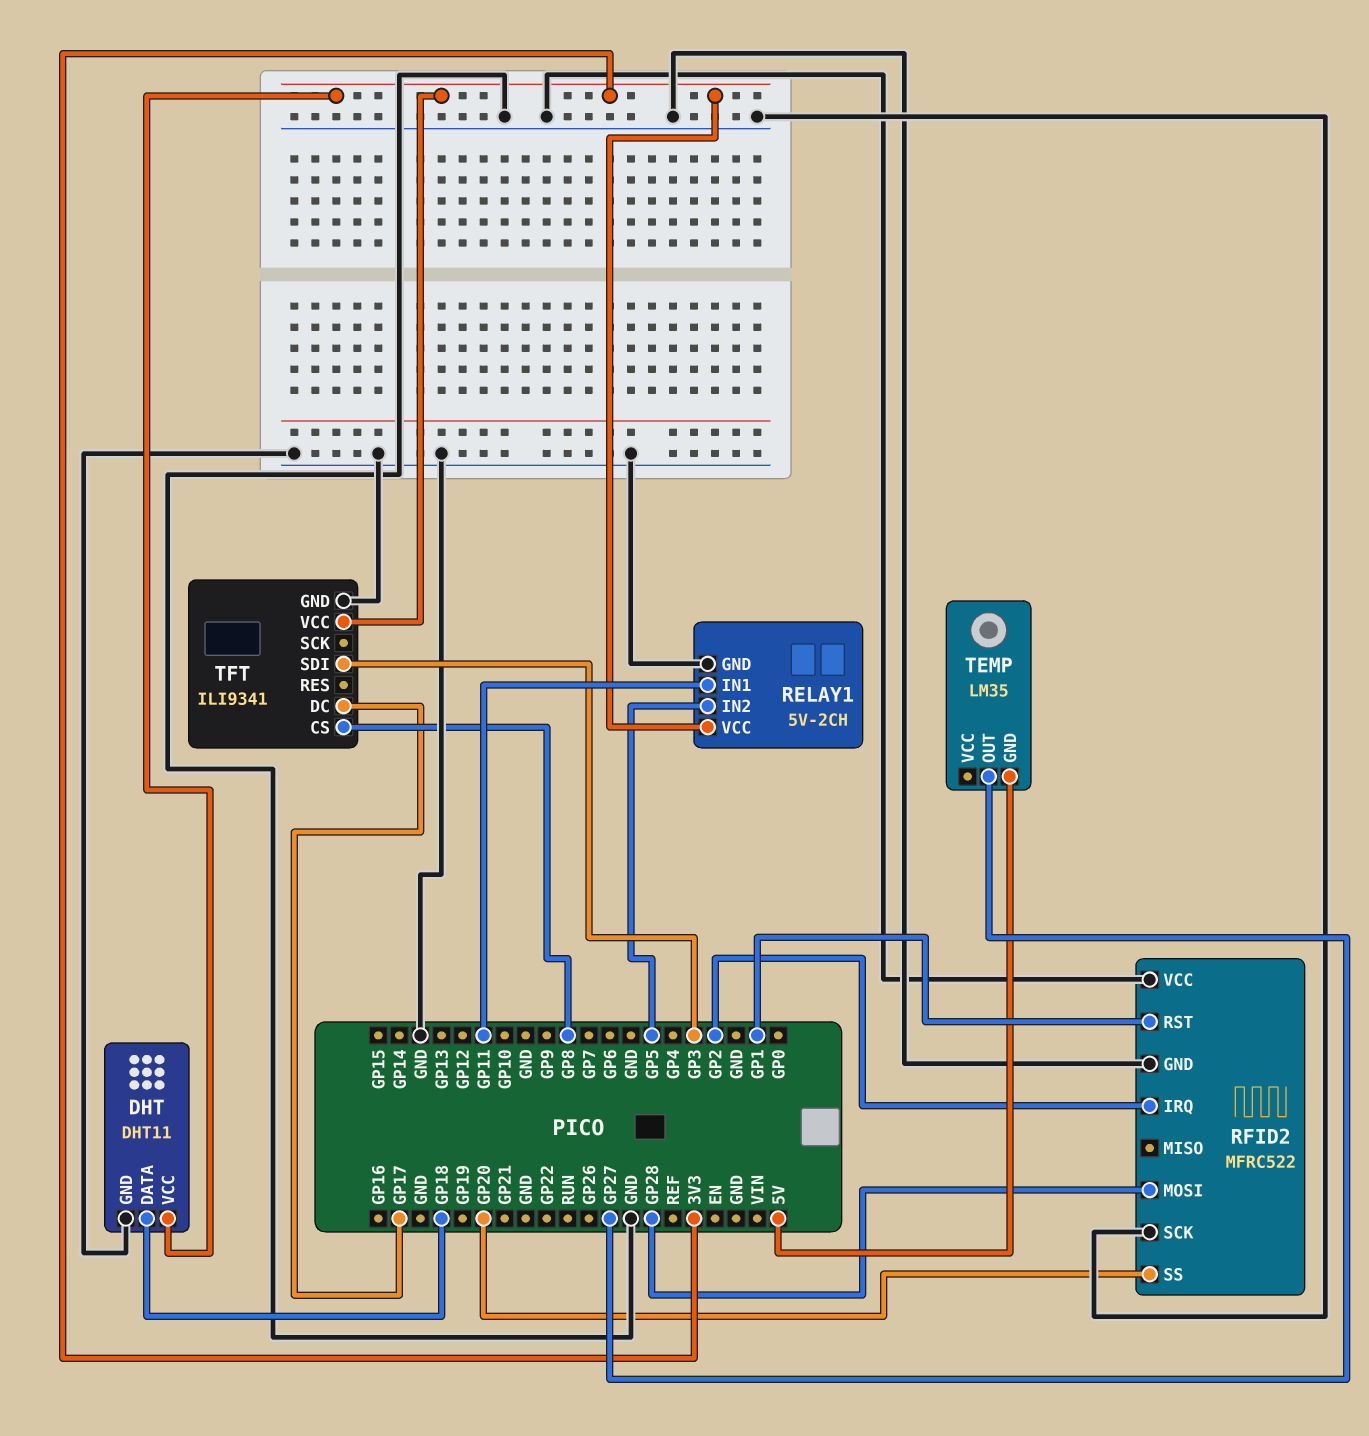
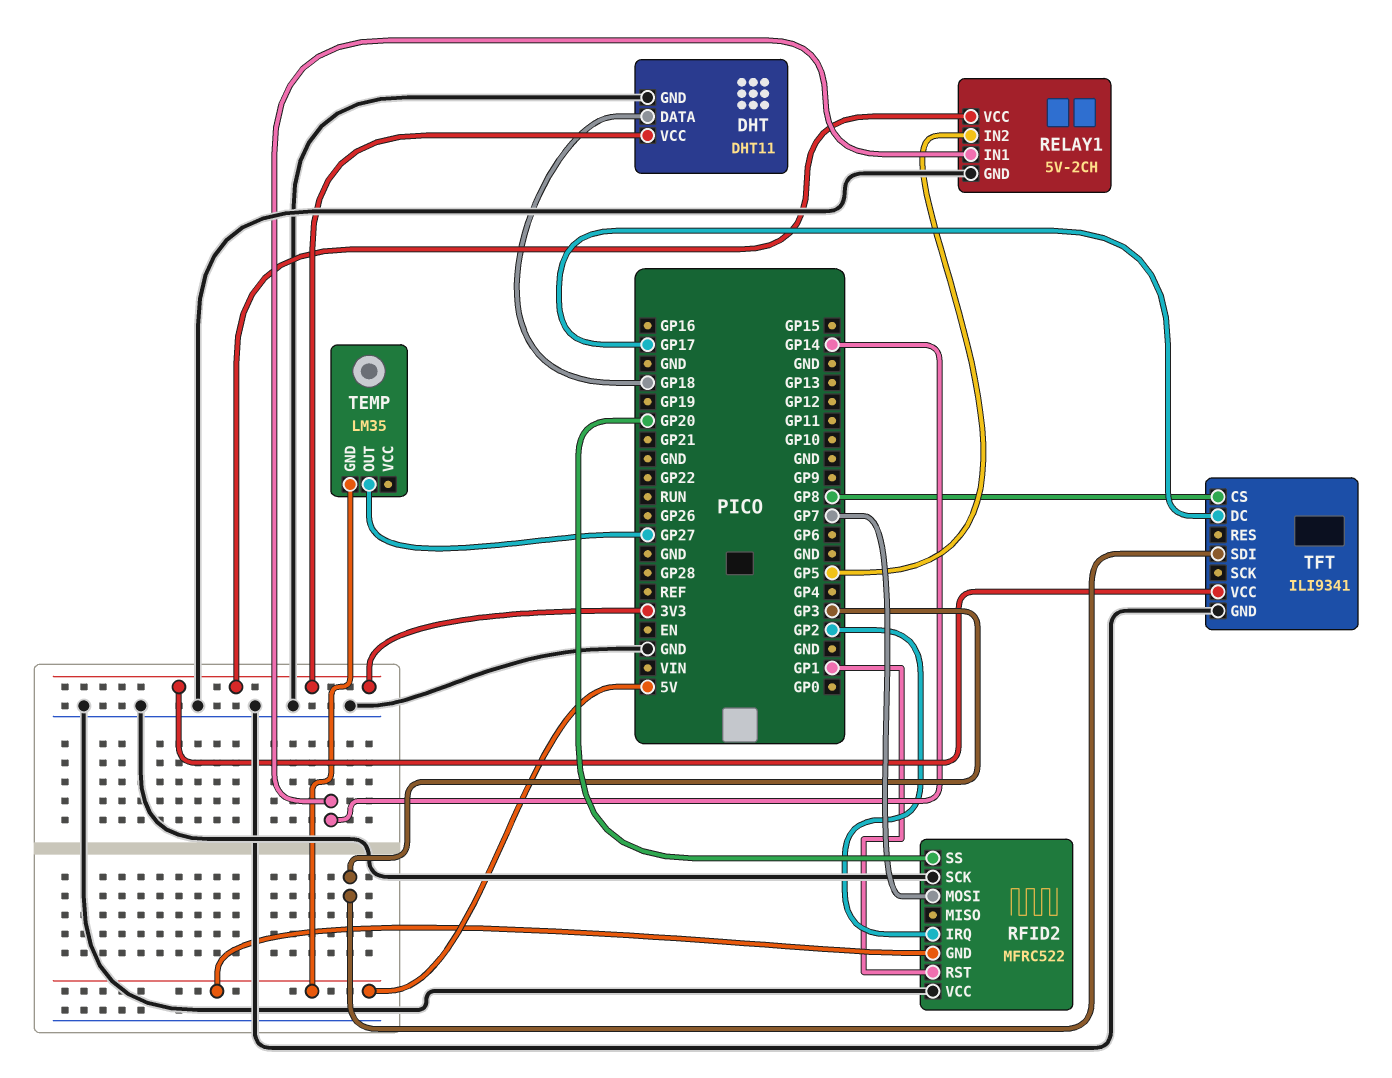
RELAY1 pin IN1: GP11 -> GP14
RFID2 pin GND: GND -> 5V
RFID2 pin MOSI: GP28 -> GP7

